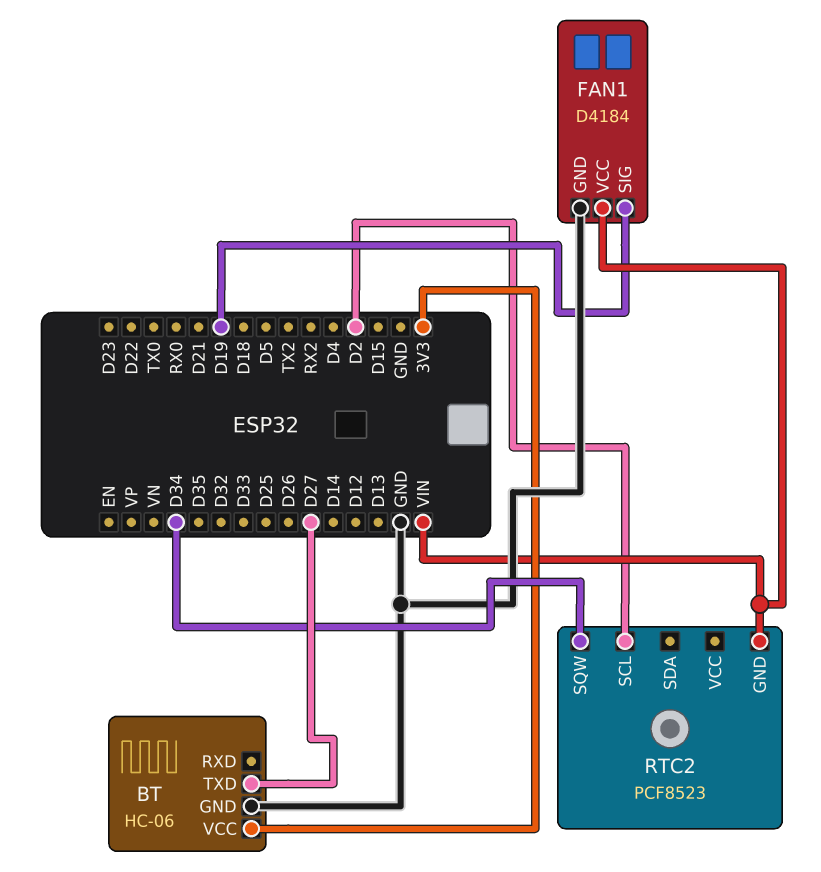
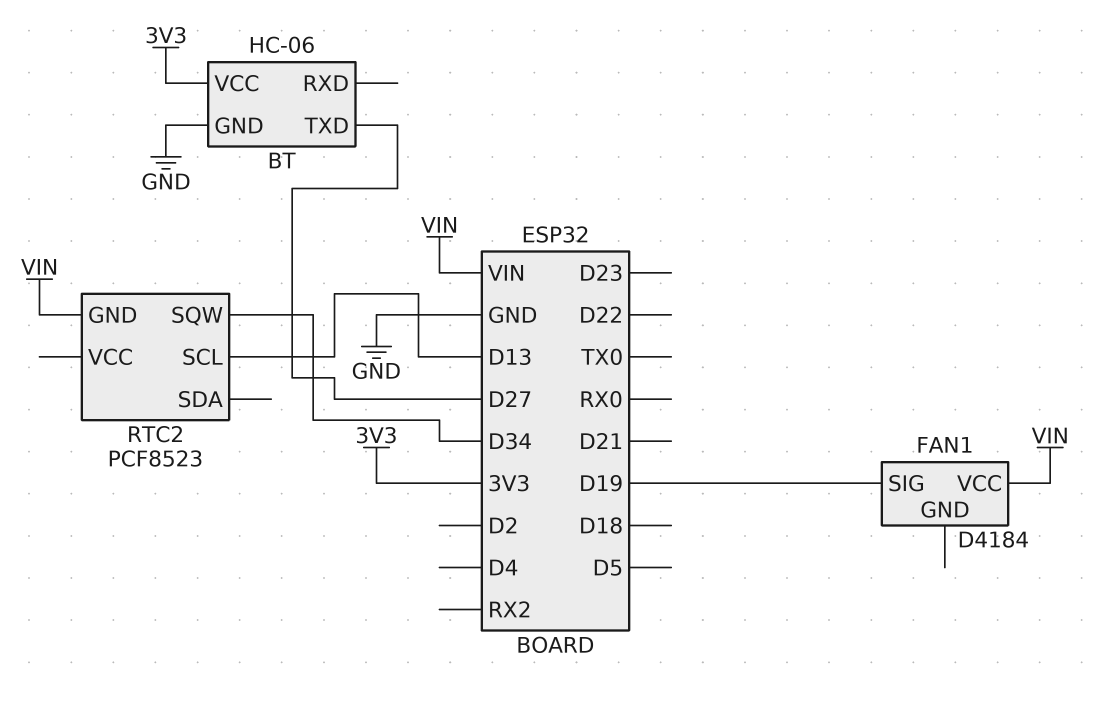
FAN1 pin GND: GND -> none
RTC2 pin SCL: D2 -> D13

